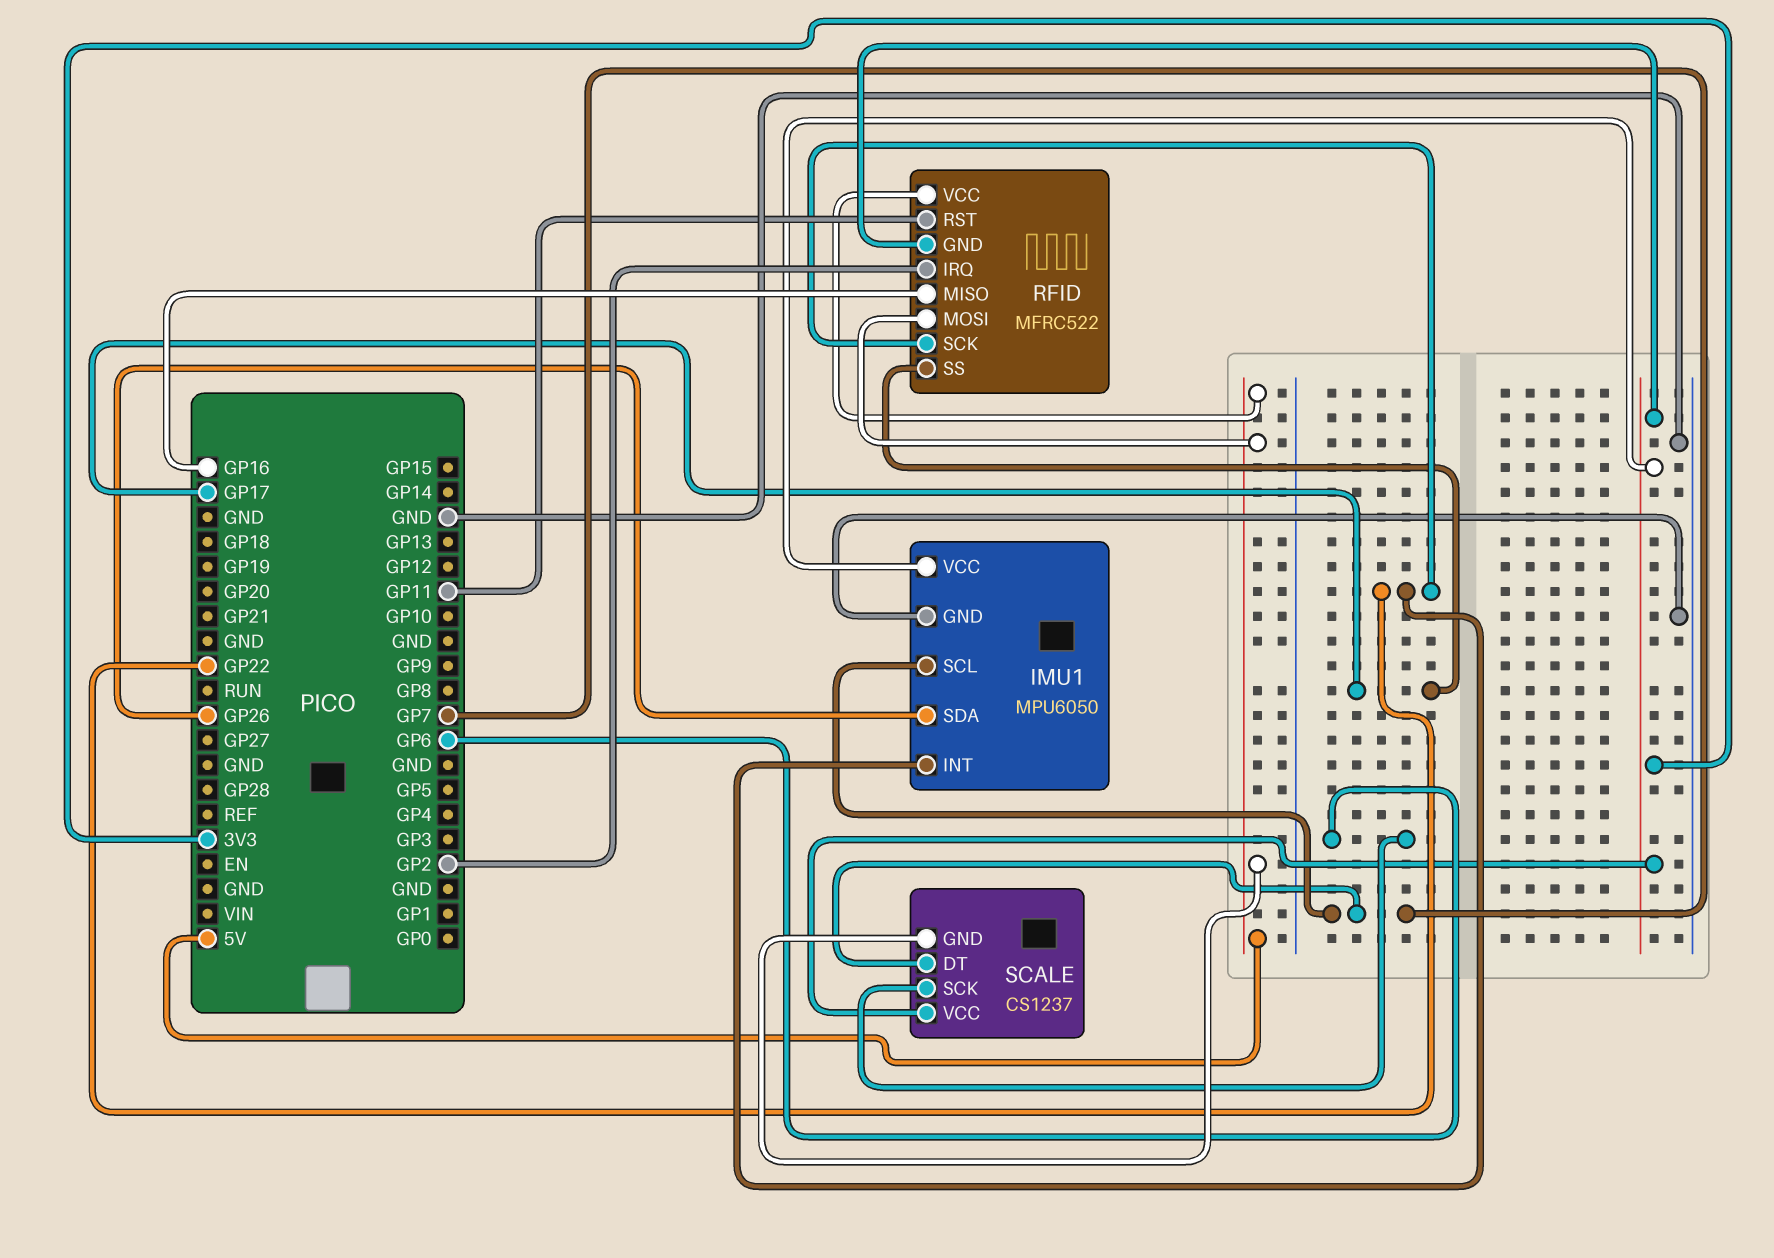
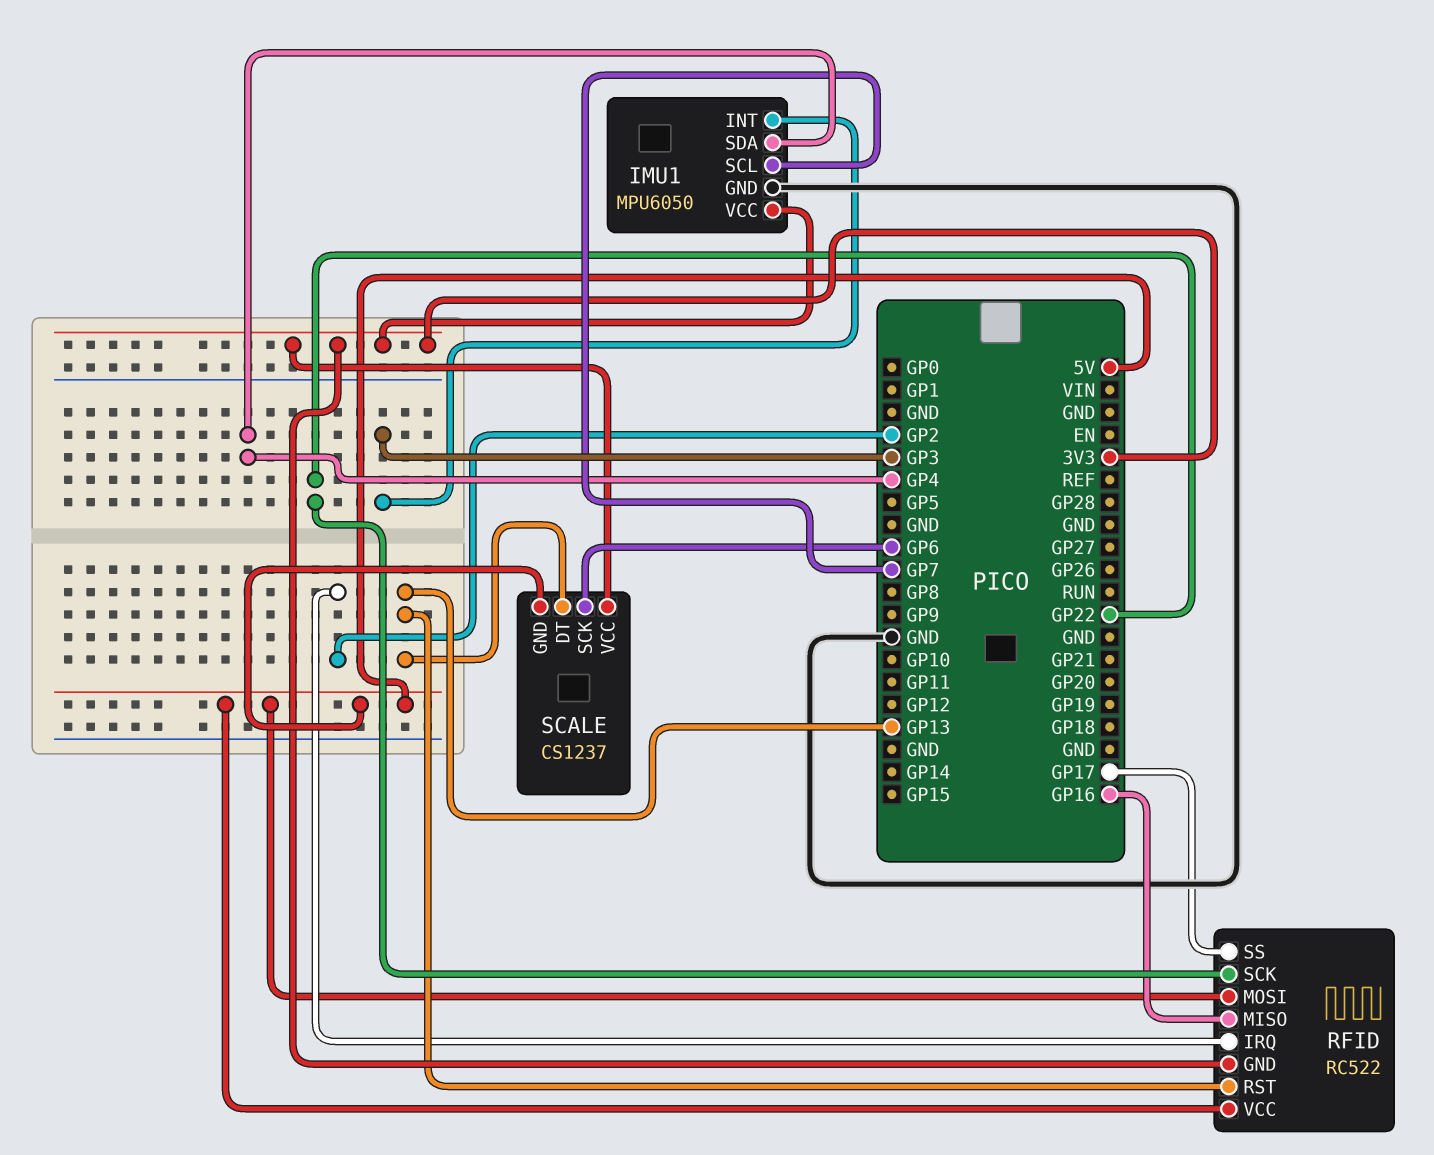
IMU1 pin INT: GP22 -> GP3
IMU1 pin SDA: GP26 -> GP4
RFID: MFRC522 -> RC522
RFID pin RST: GP11 -> GP13
SCALE pin DT: GP7 -> GP13

